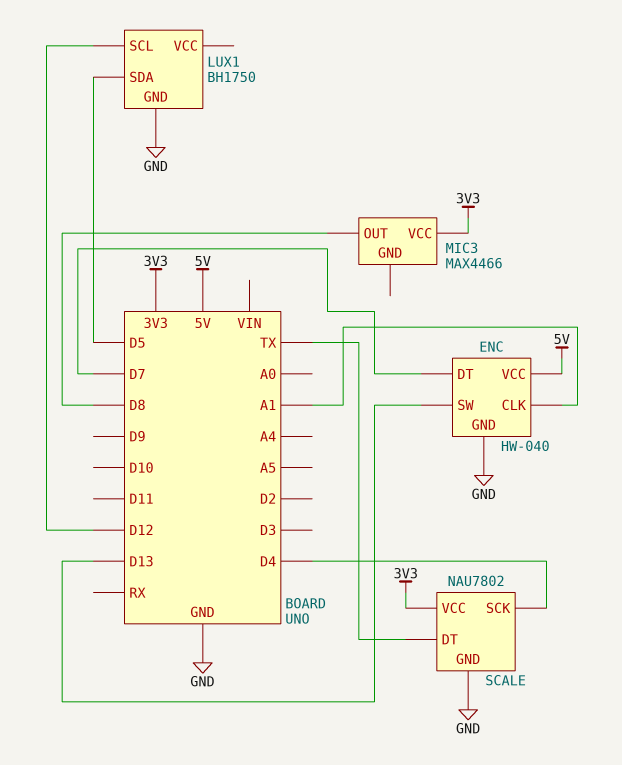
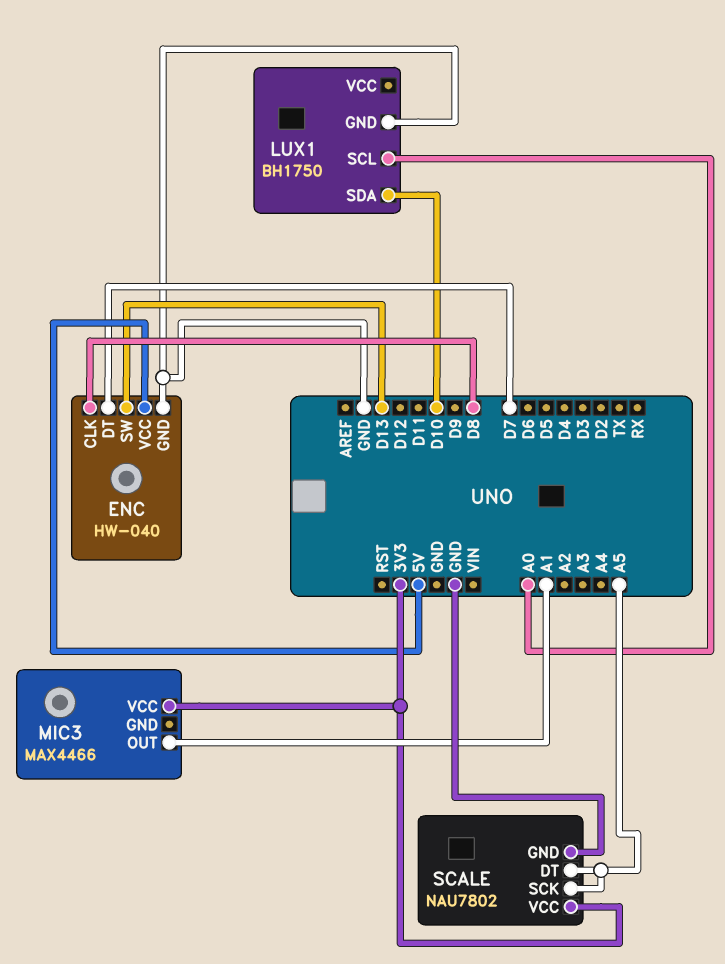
ENC pin CLK: A1 -> D8
LUX1 pin SCL: D12 -> A0
LUX1 pin SDA: D5 -> D10
MIC3 pin OUT: D8 -> A1
SCALE pin DT: TX -> A5
SCALE pin SCK: D4 -> A5

